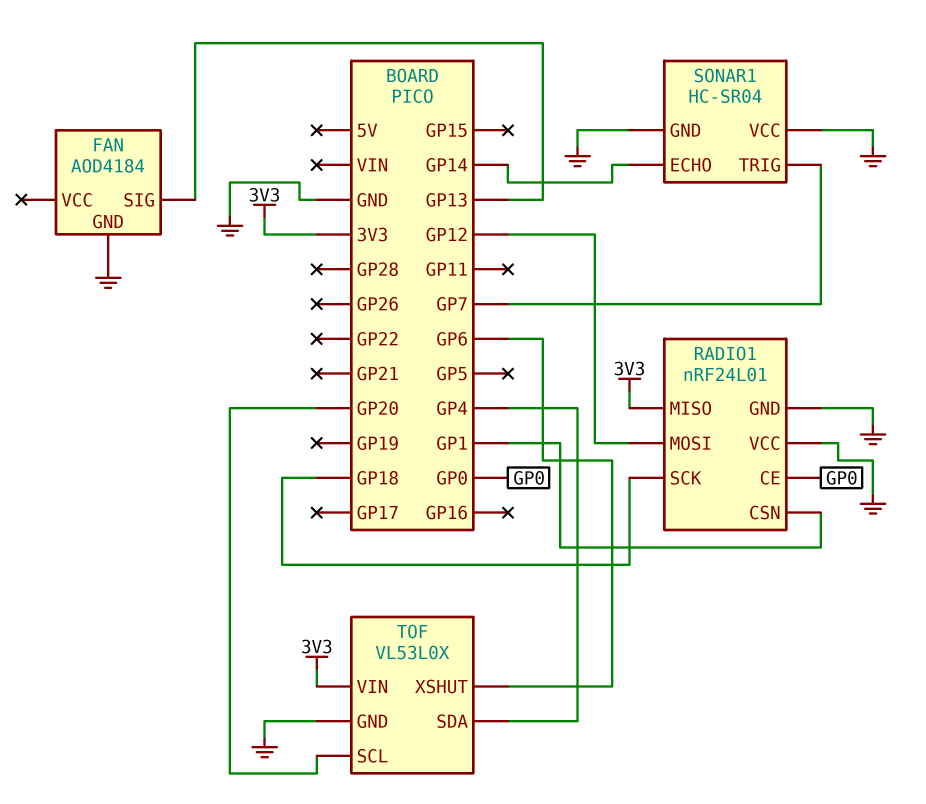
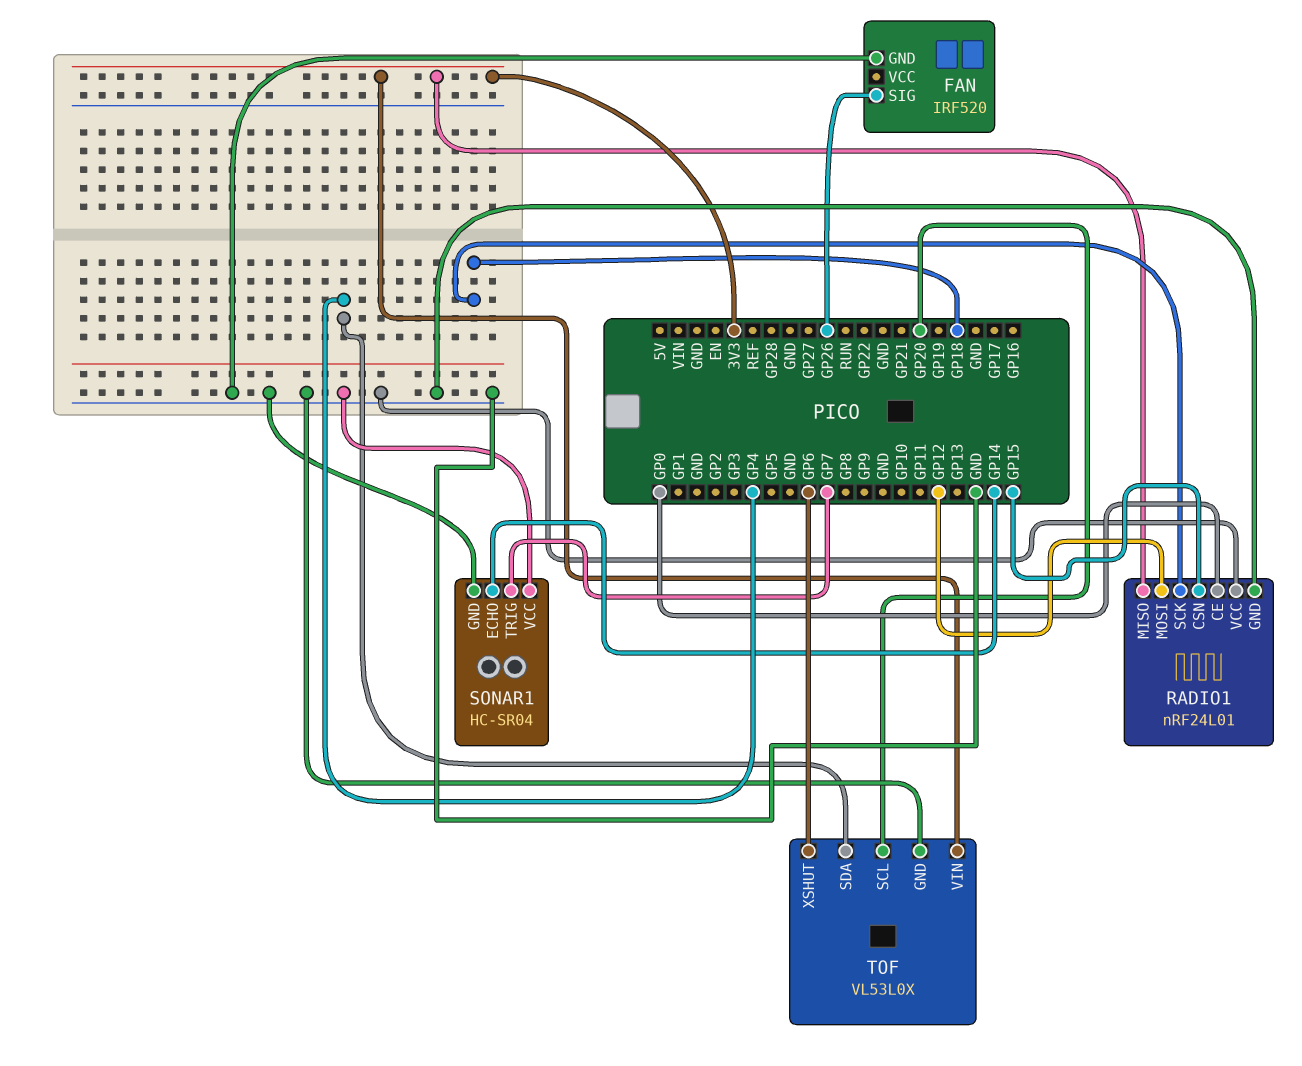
FAN: AOD4184 -> IRF520
FAN pin SIG: GP13 -> GP26
RADIO1 pin CSN: GP1 -> GP15

